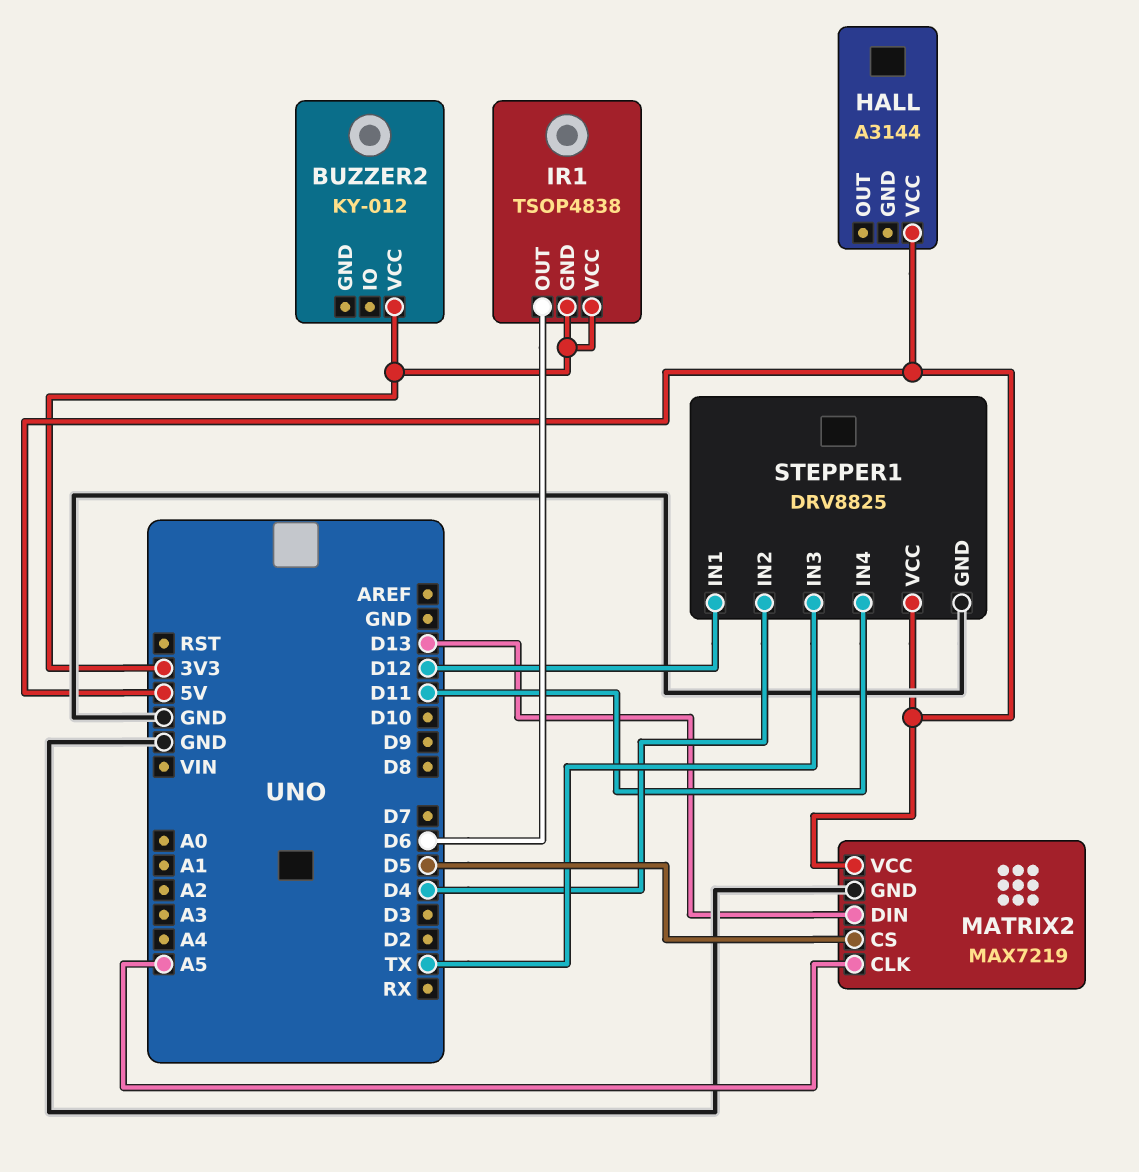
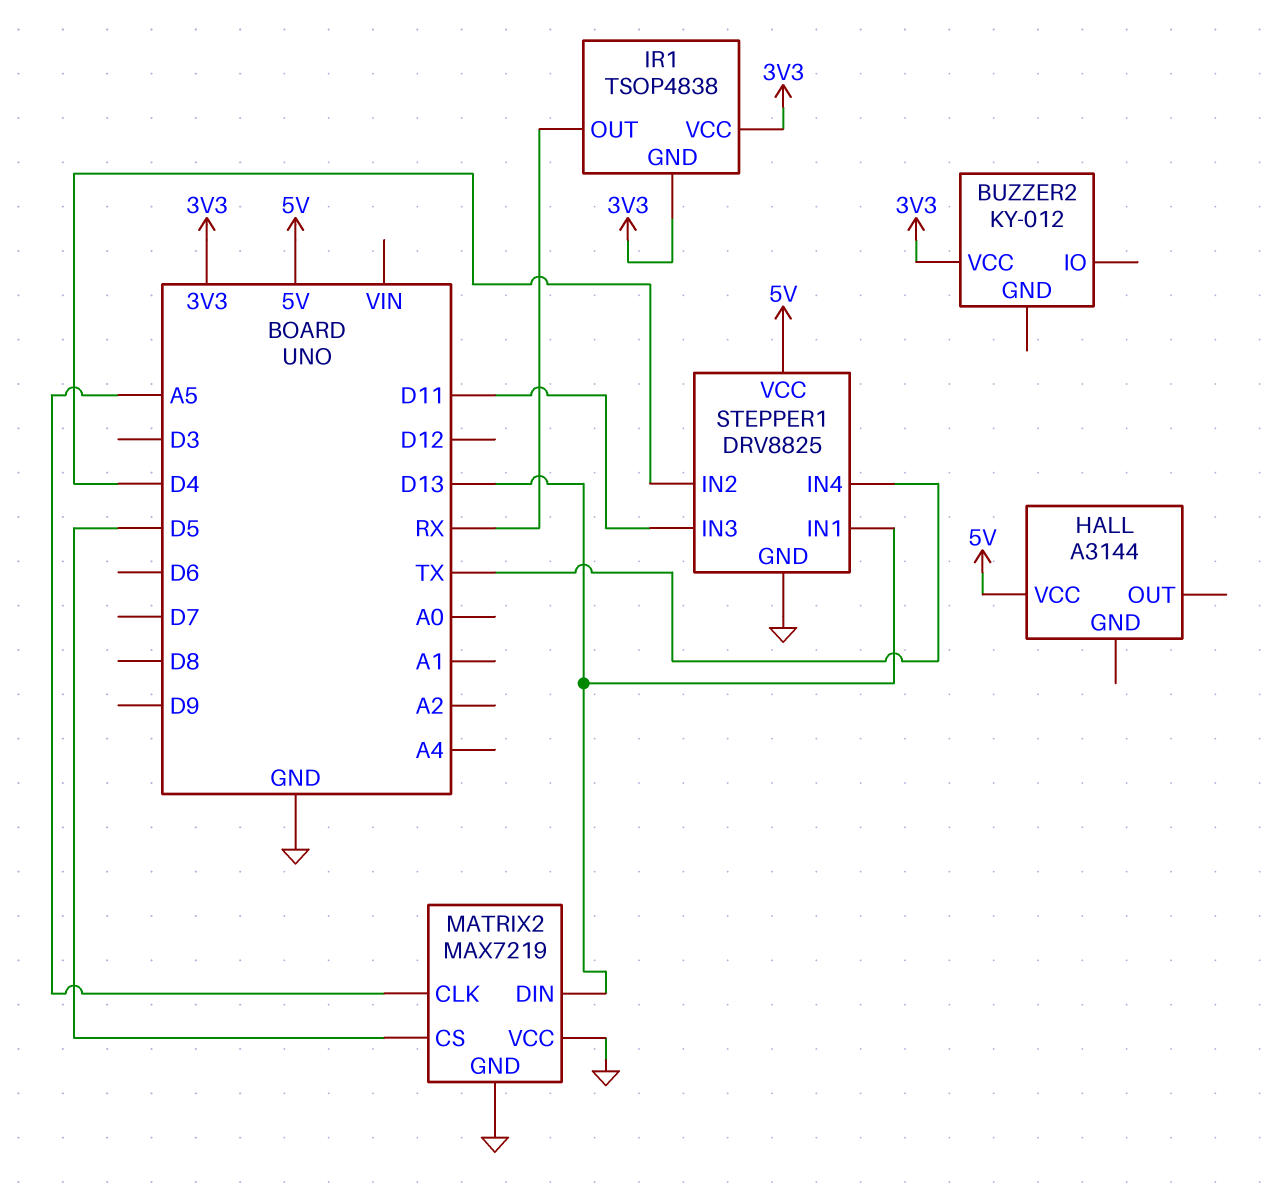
IR1 pin OUT: D6 -> RX
MATRIX2 pin VCC: 5V -> GND
STEPPER1 pin IN1: D12 -> D13
STEPPER1 pin IN3: TX -> D11
STEPPER1 pin IN4: D11 -> TX

